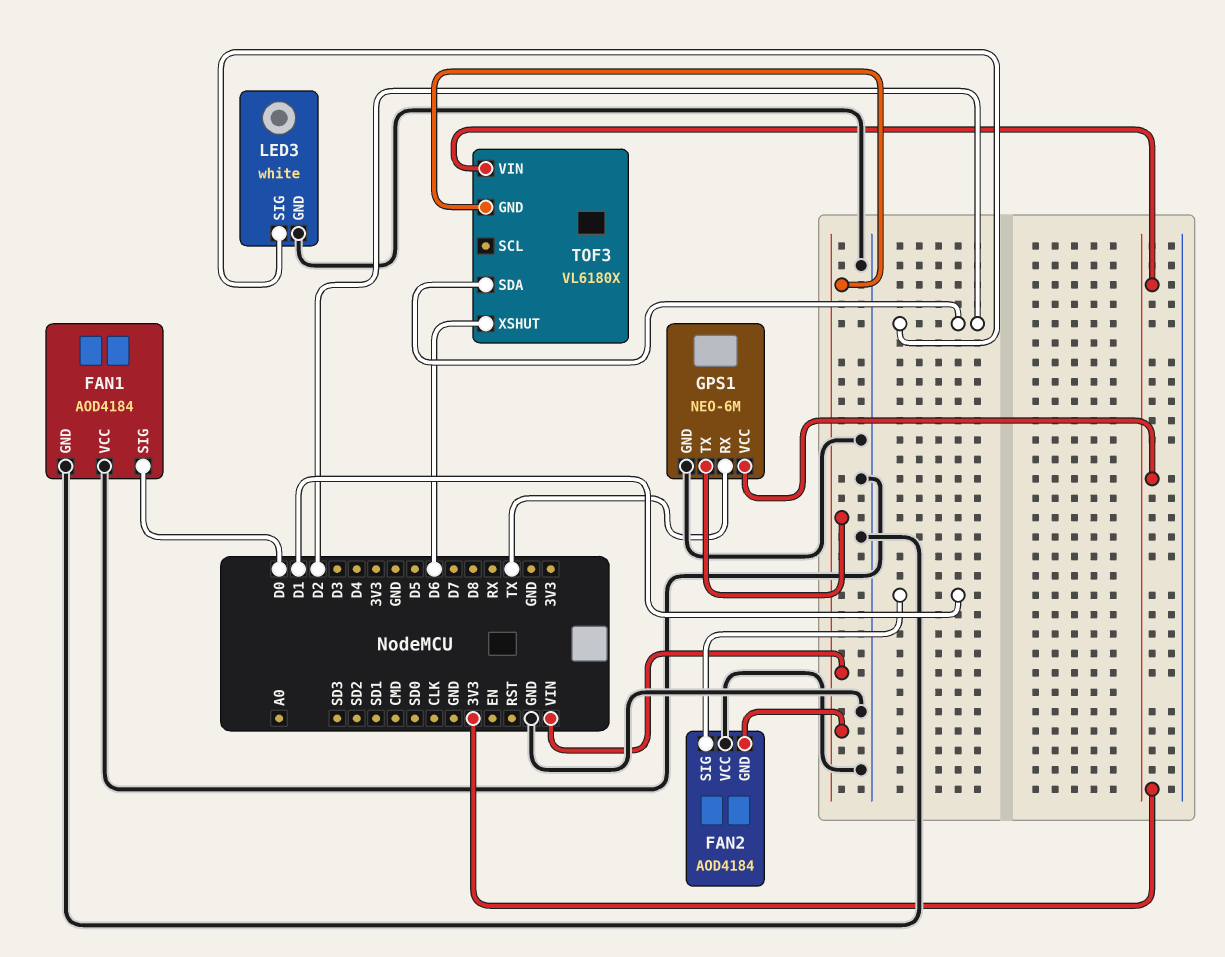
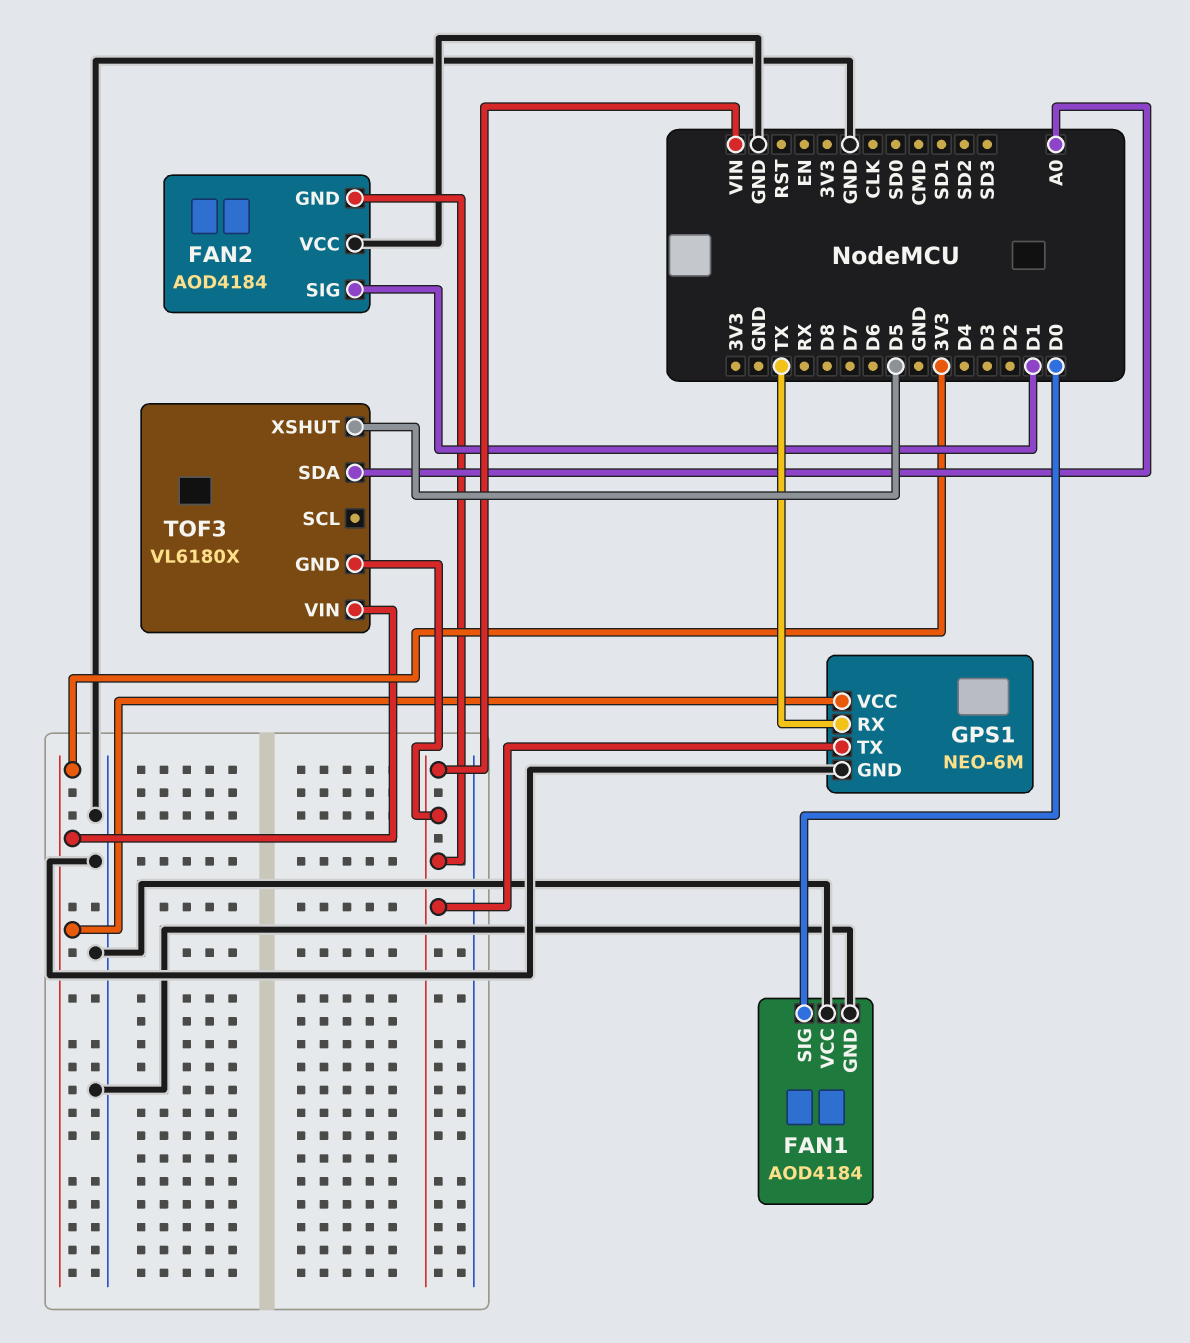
LED3: white -> none
LED3 pin GND: GND -> none
LED3 pin SIG: D2 -> none
TOF3 pin SDA: D2 -> A0
TOF3 pin XSHUT: D6 -> D5

